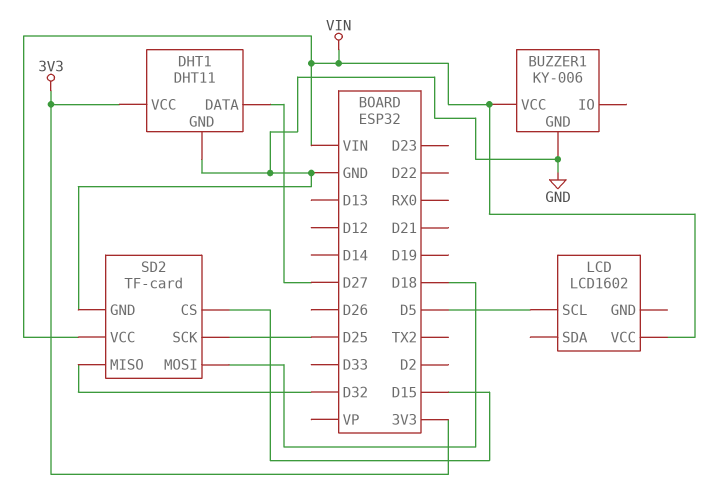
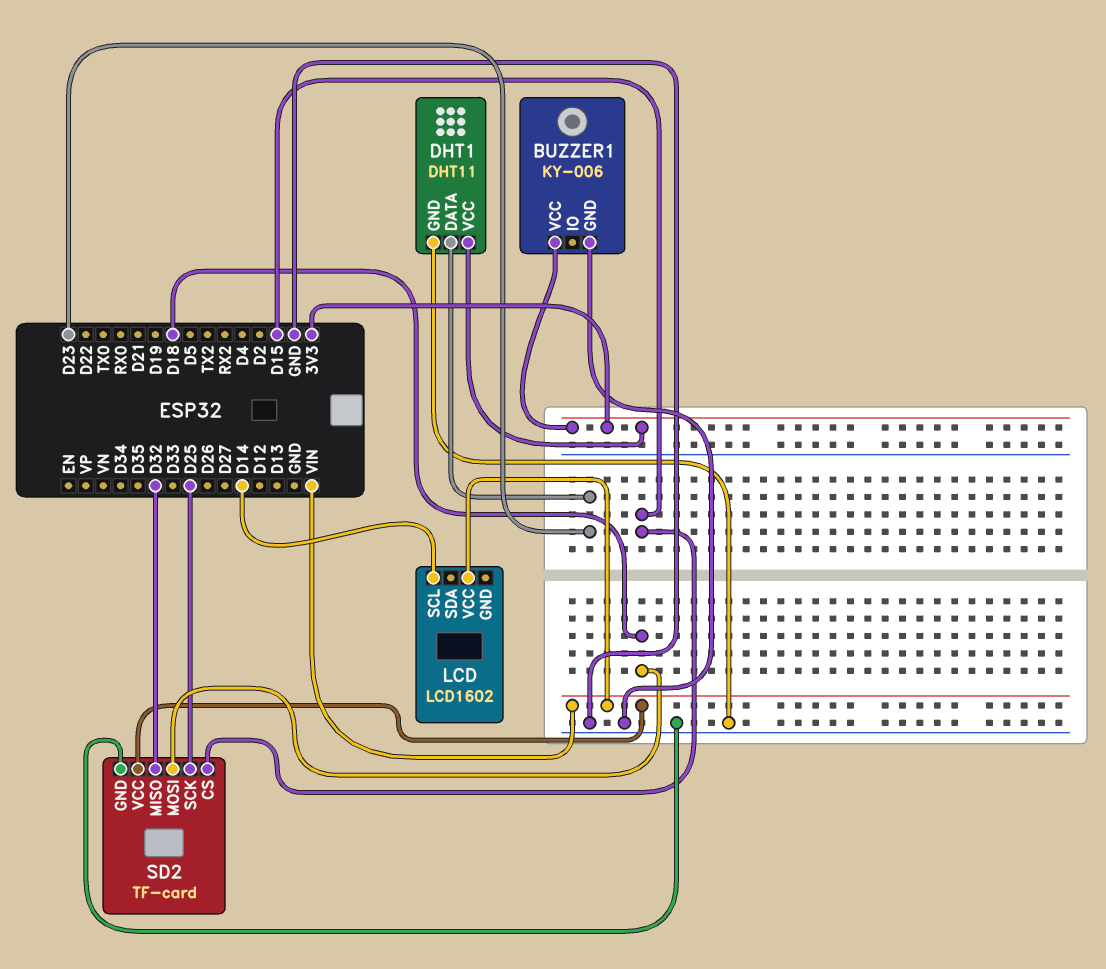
BUZZER1 pin VCC: VIN -> 3V3
DHT1 pin DATA: D27 -> D23
LCD pin SCL: D5 -> D14

